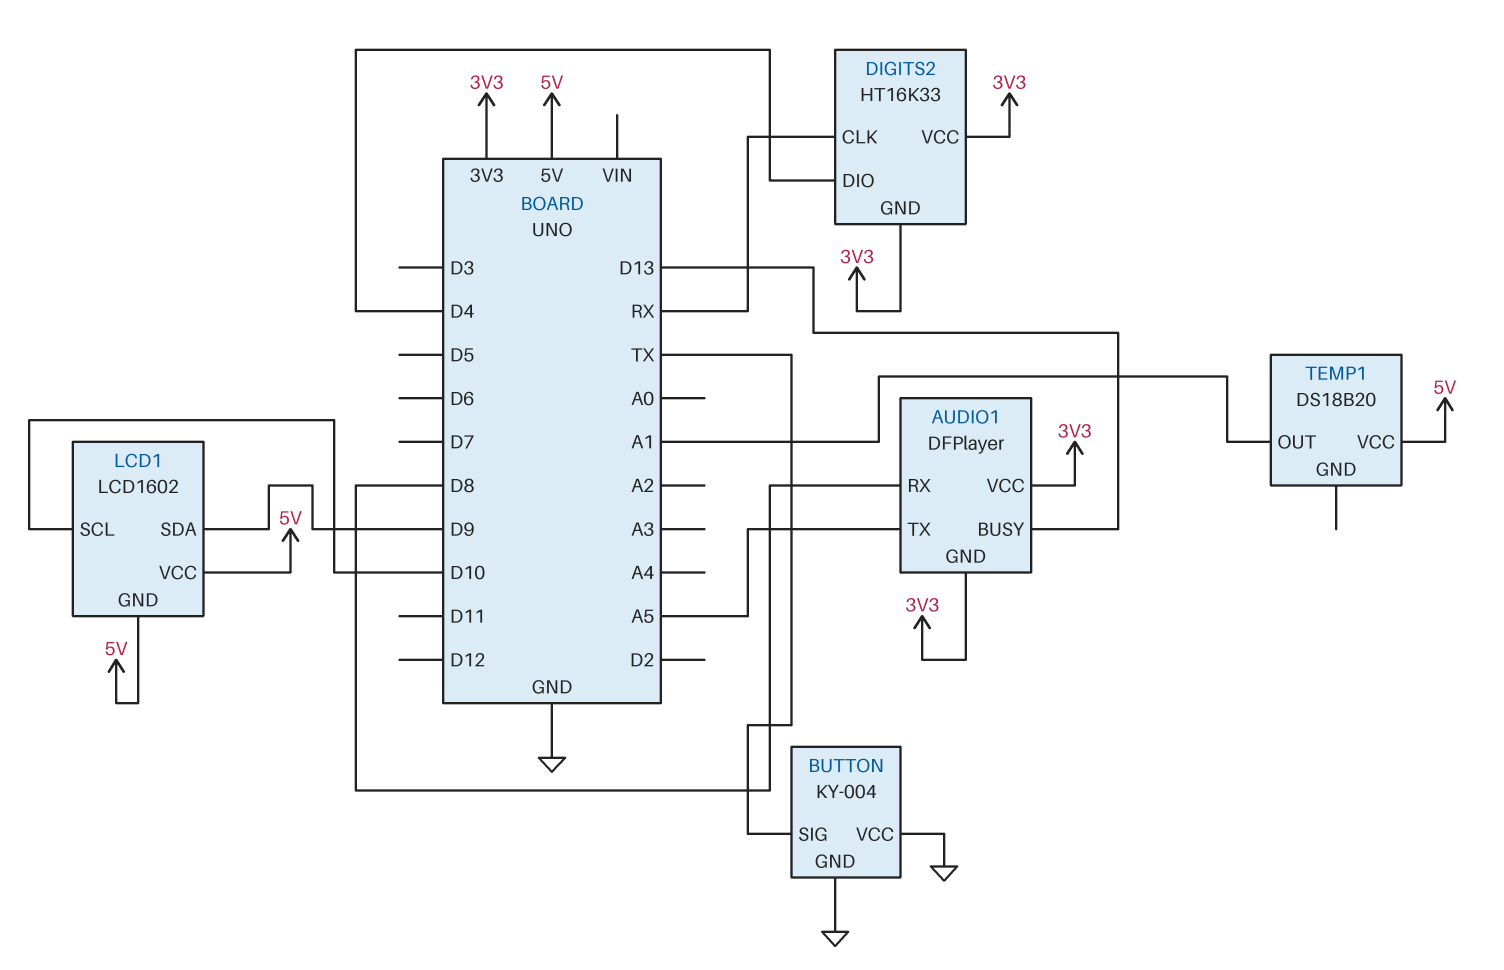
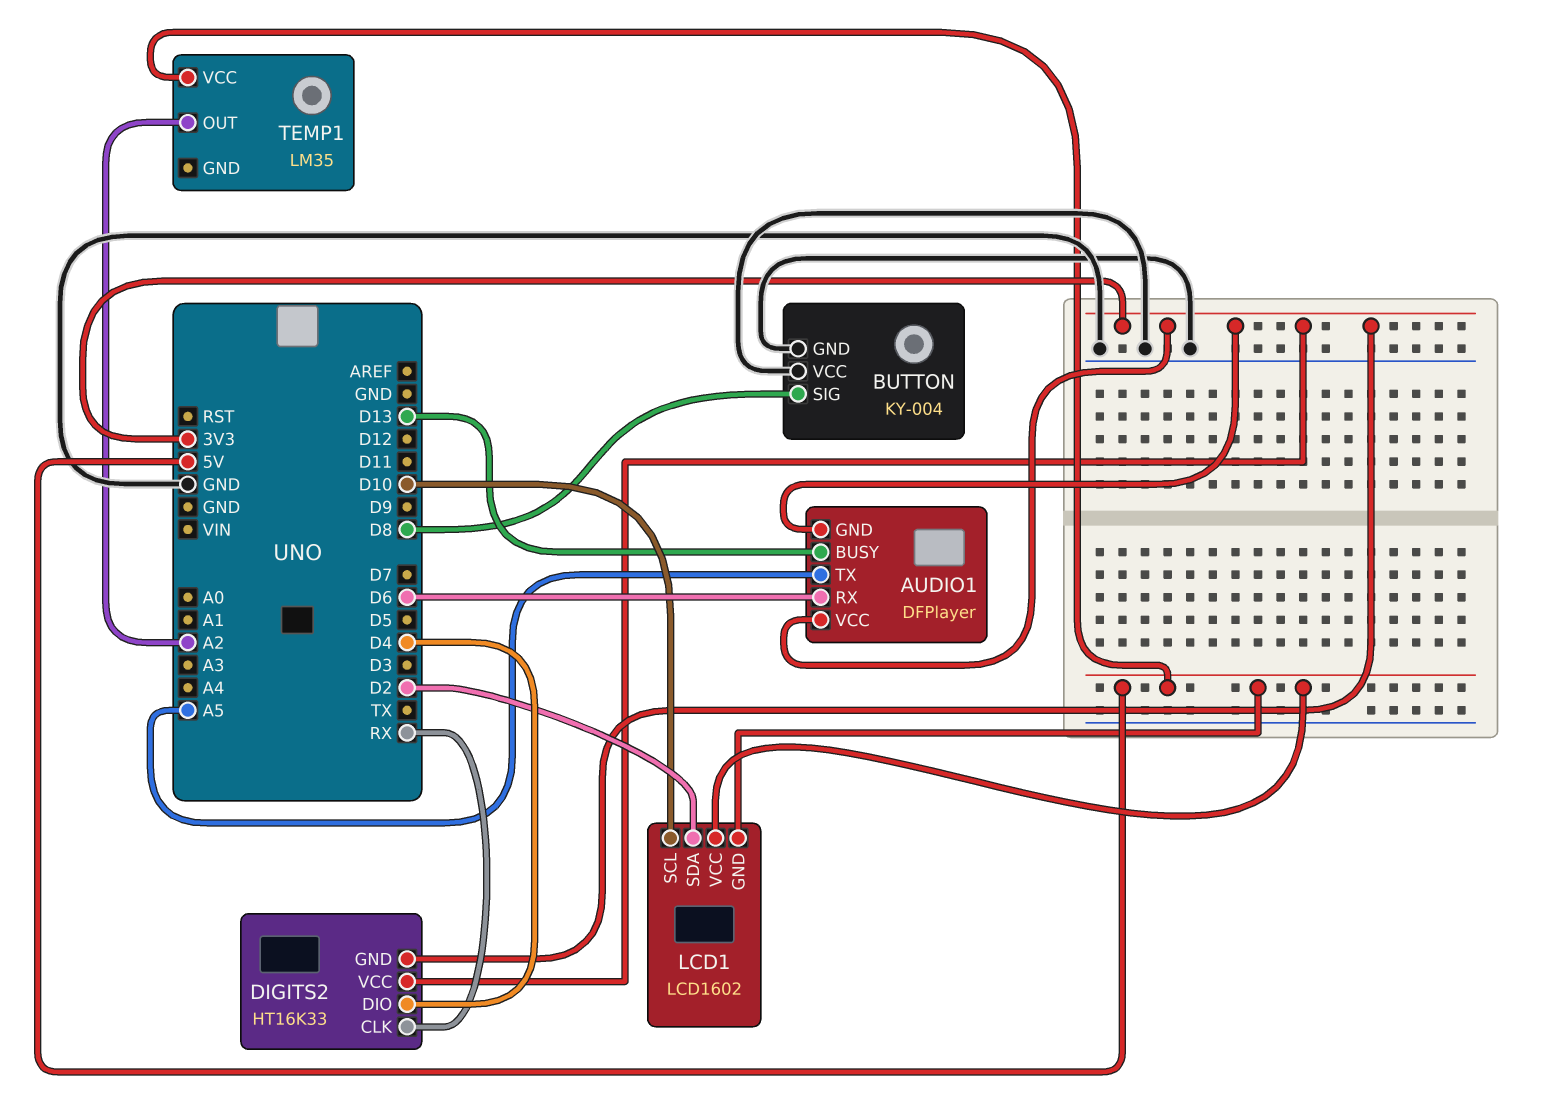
AUDIO1 pin RX: D8 -> D6
BUTTON pin SIG: TX -> D8
LCD1 pin SDA: D9 -> D2
TEMP1: DS18B20 -> LM35
TEMP1 pin OUT: A1 -> A2

